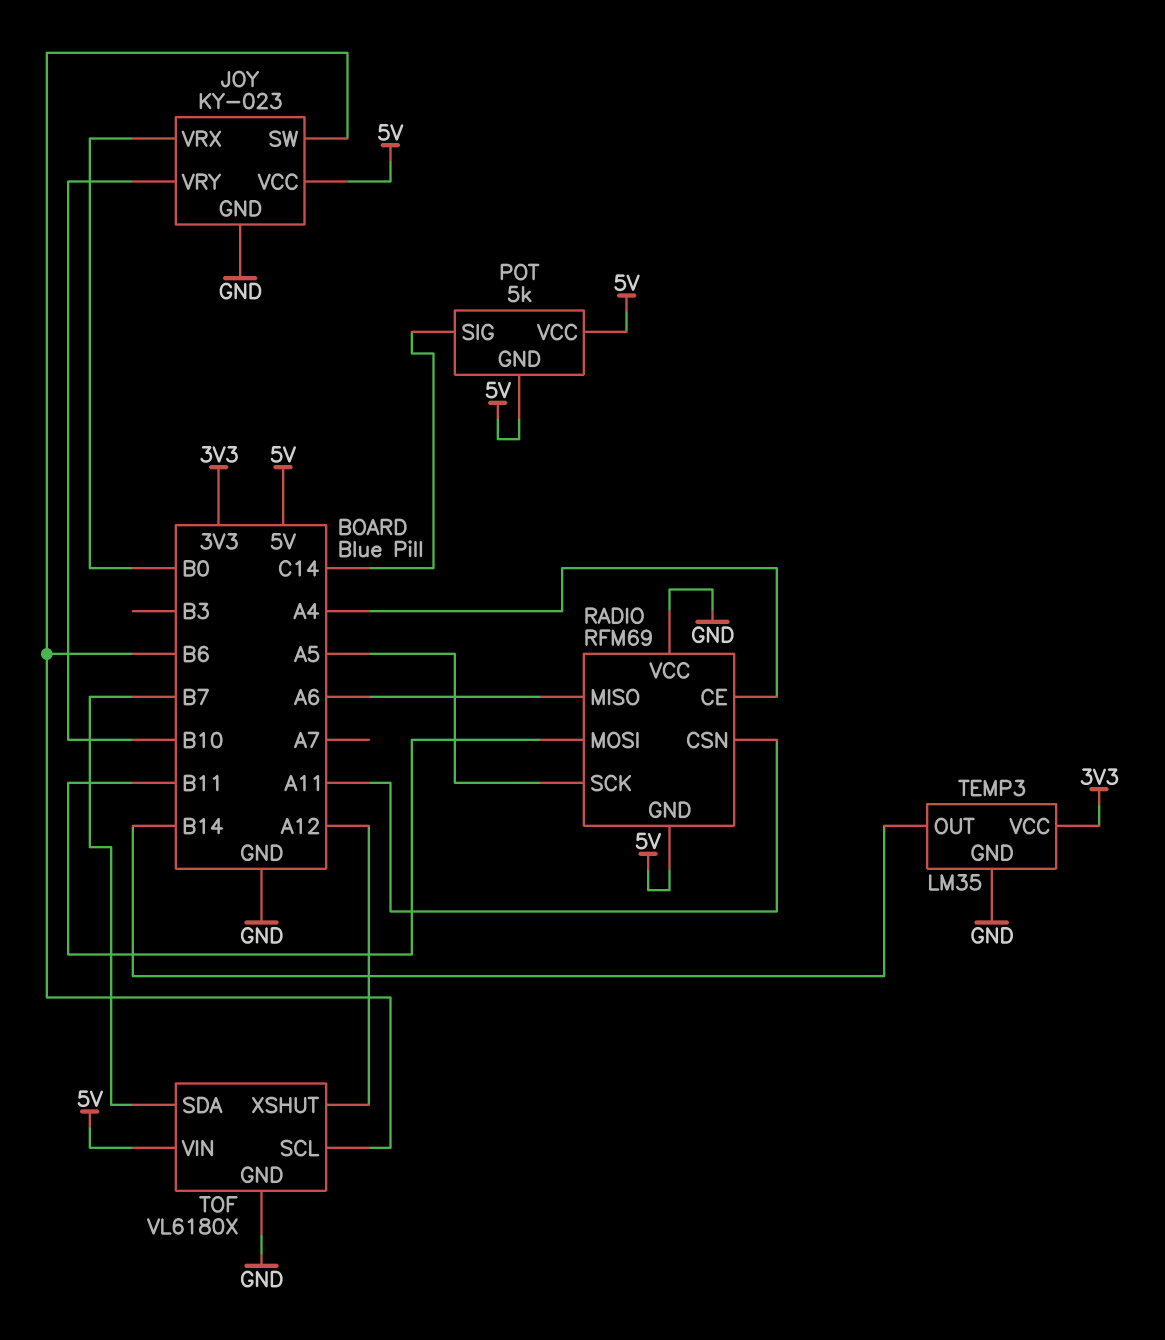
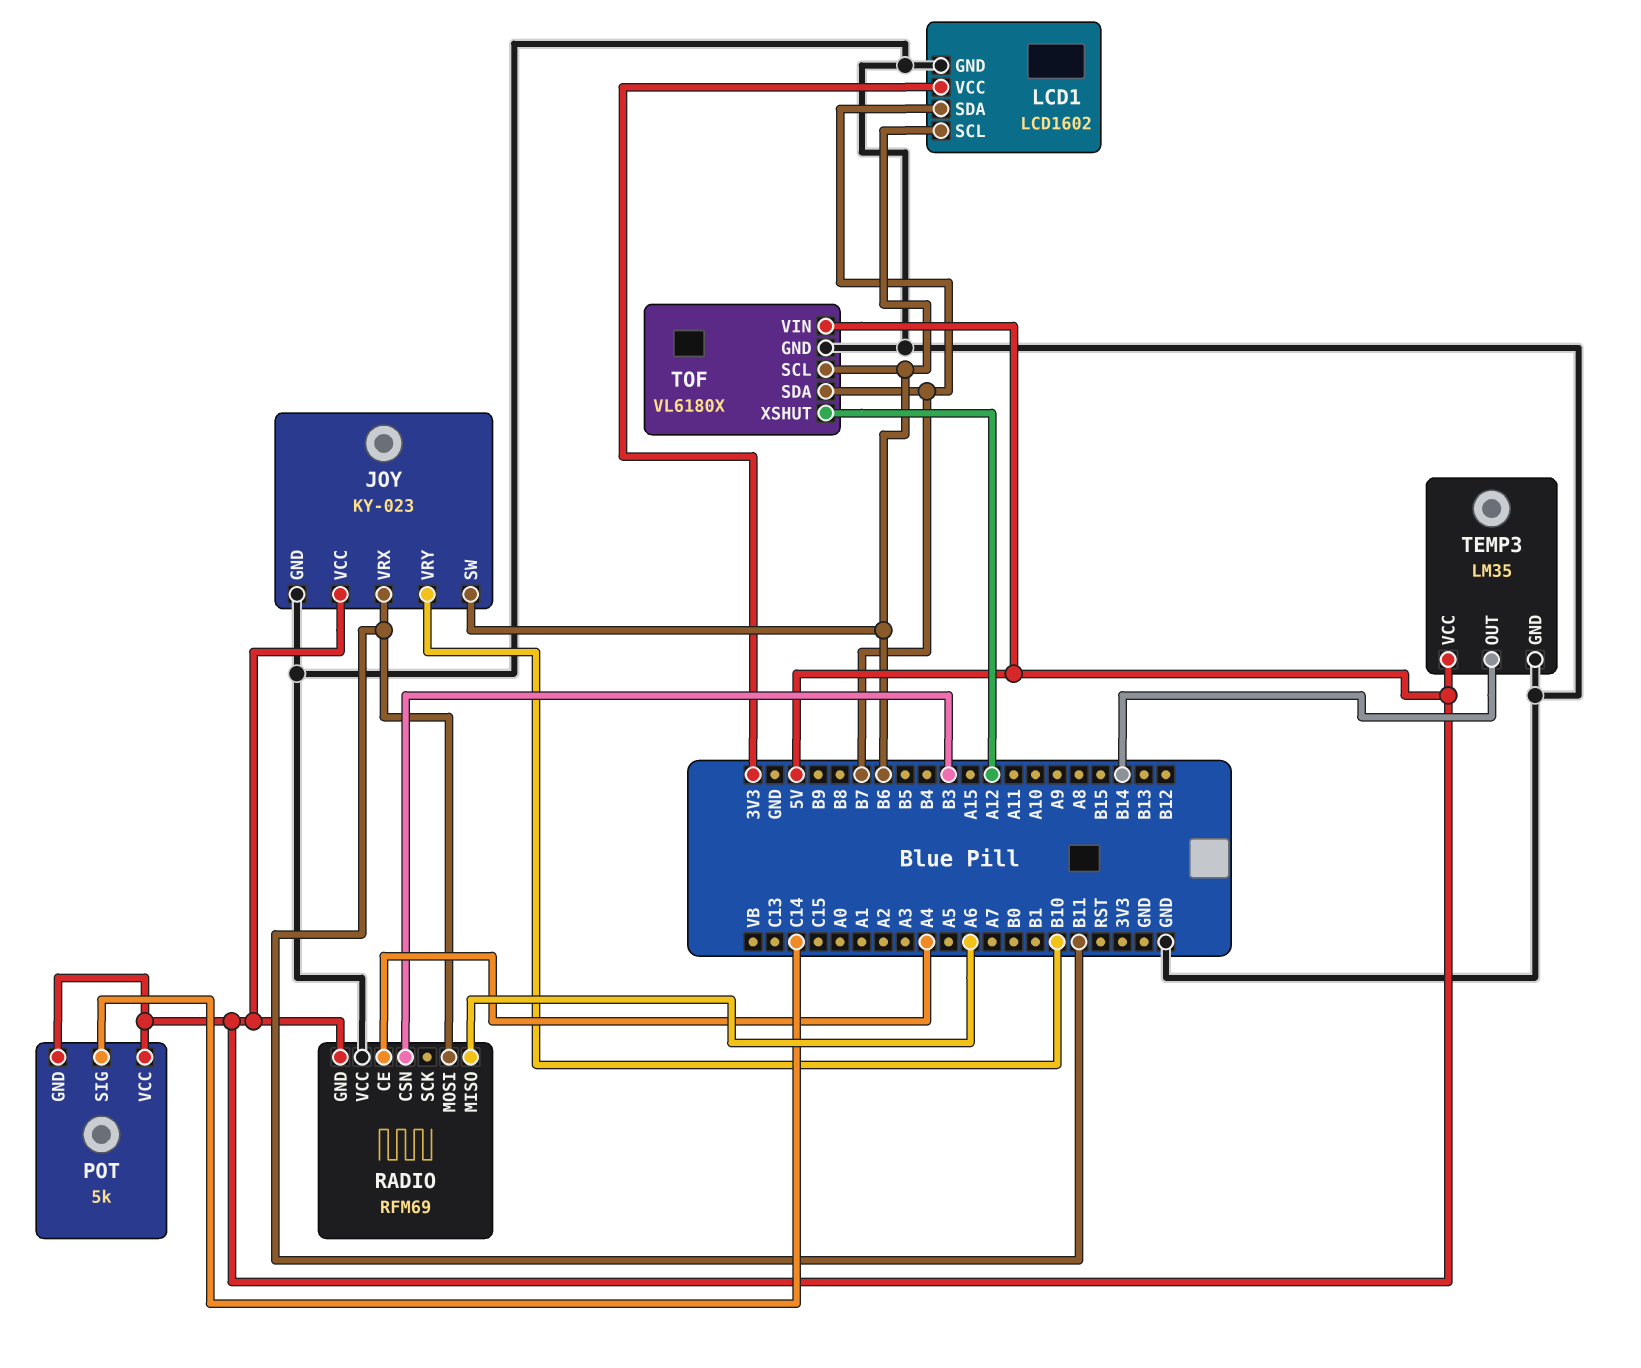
JOY pin VRX: B0 -> B11
LCD1: none -> LCD1602
LCD1 pin GND: none -> GND
LCD1 pin SCL: none -> B6
LCD1 pin SDA: none -> B7
LCD1 pin VCC: none -> 3V3
RADIO pin CSN: A11 -> B3
RADIO pin SCK: A5 -> none
TEMP3 pin VCC: 3V3 -> 5V

